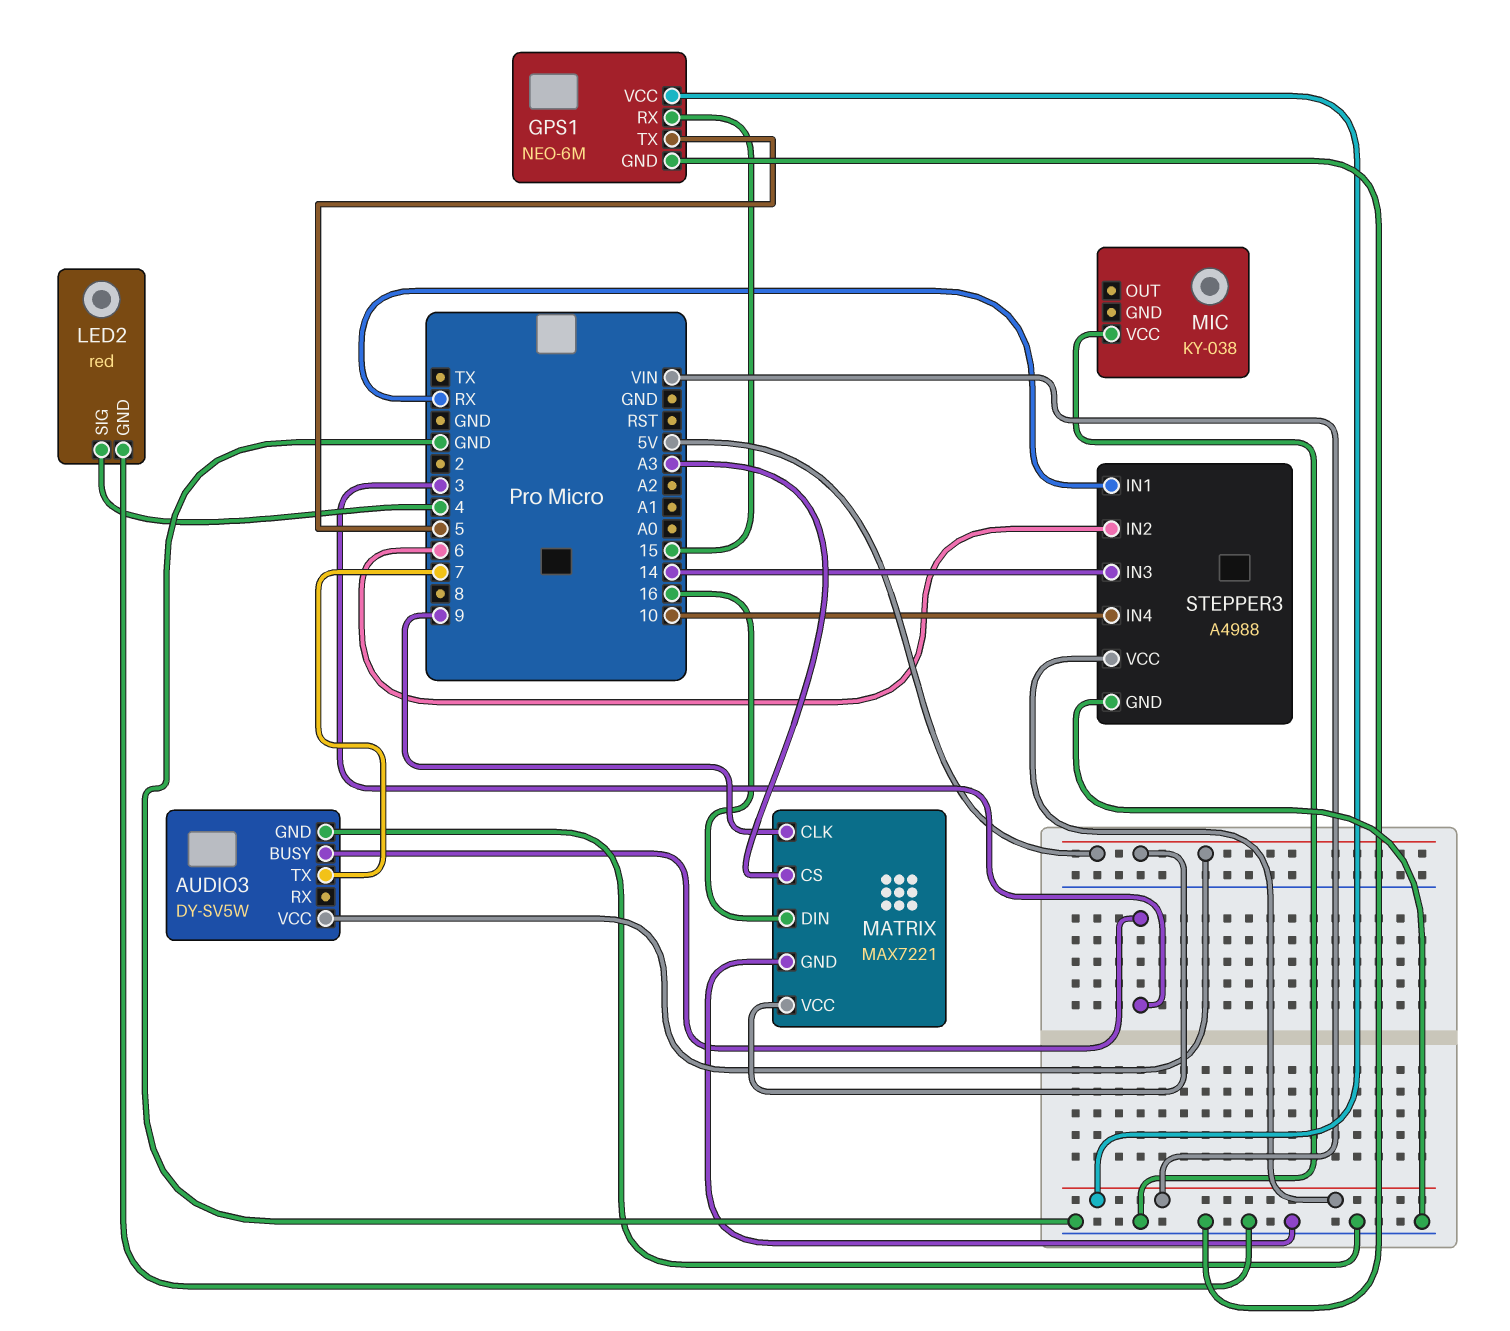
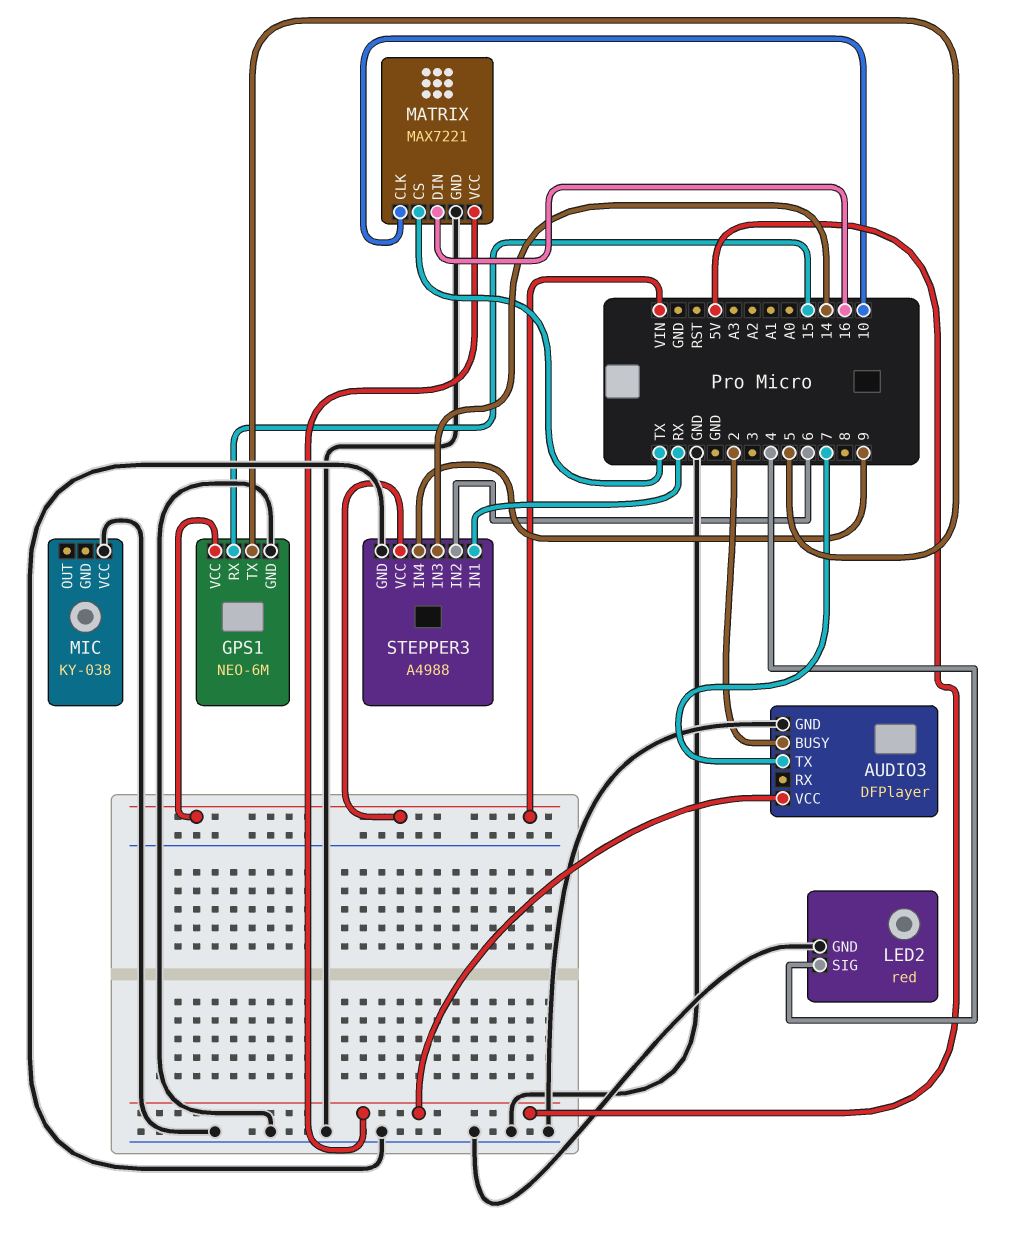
AUDIO3: DY-SV5W -> DFPlayer
AUDIO3 pin BUSY: 3 -> 2
MATRIX pin CLK: 9 -> 10
MATRIX pin CS: A3 -> TX
STEPPER3 pin IN4: 10 -> 9

